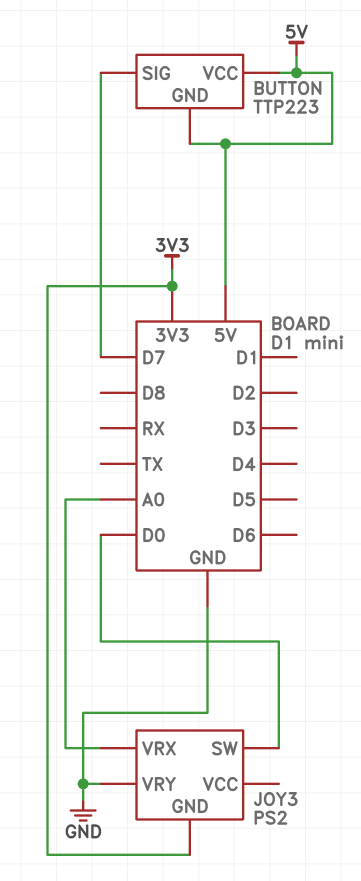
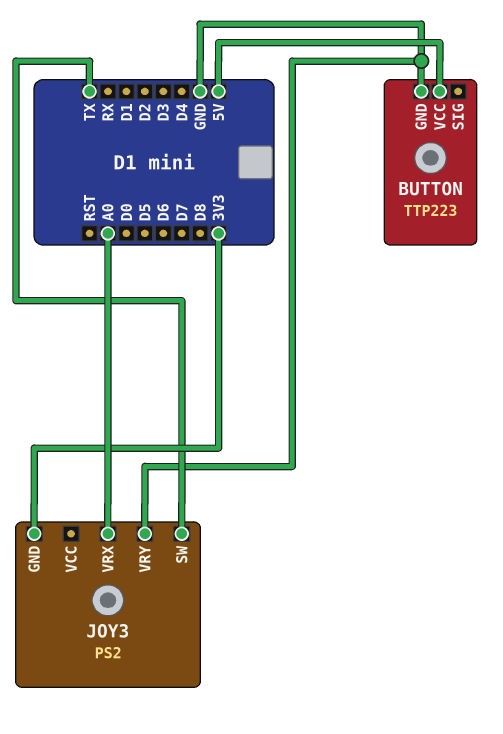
BUTTON pin GND: 5V -> GND
BUTTON pin SIG: D7 -> none
JOY3 pin SW: D0 -> TX

